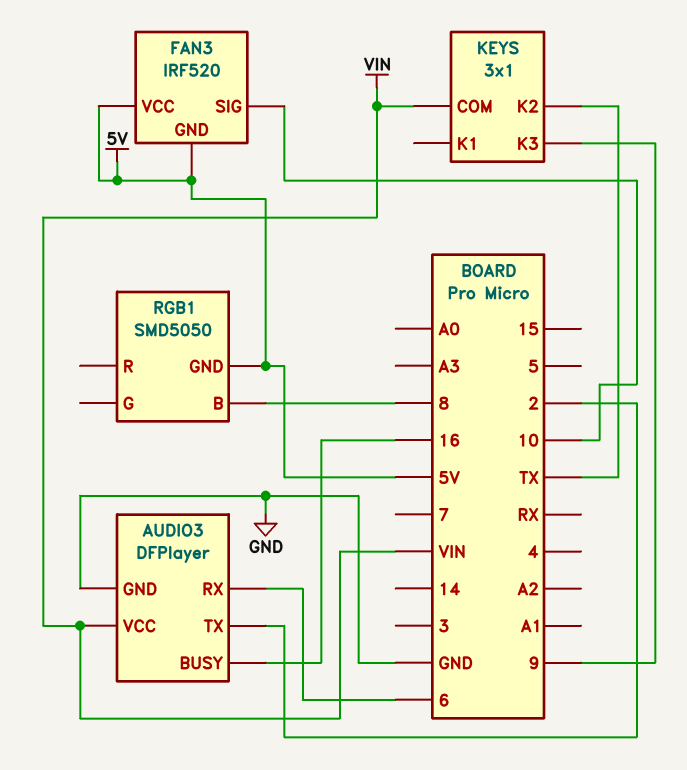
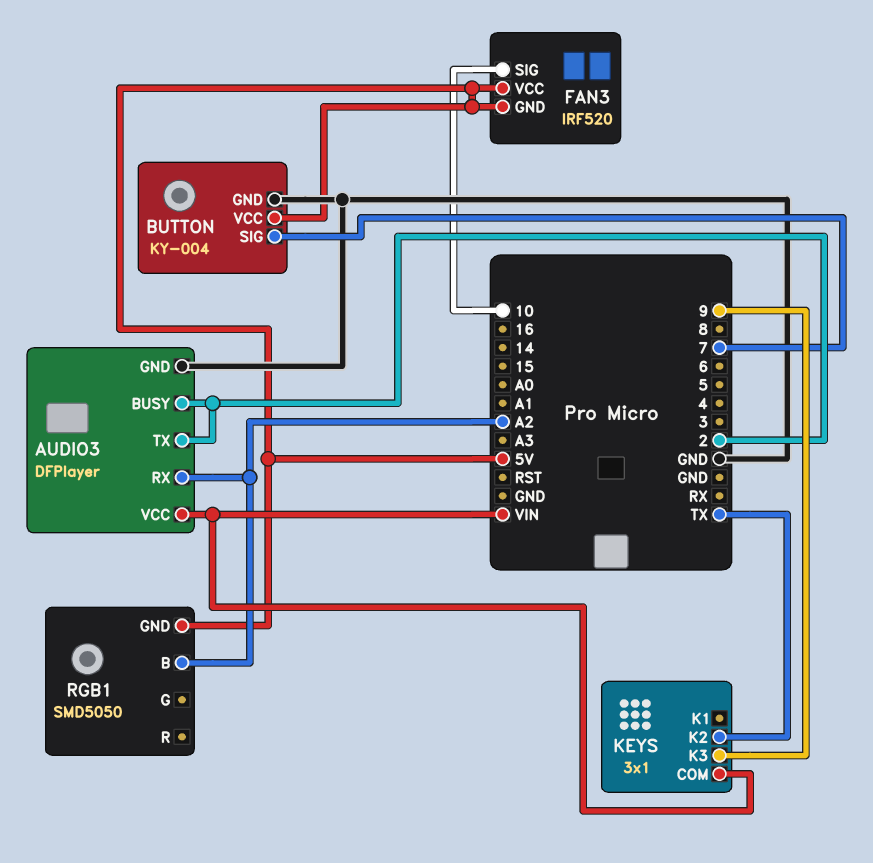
AUDIO3 pin BUSY: 16 -> 2
AUDIO3 pin RX: 6 -> A2
BUTTON: none -> KY-004
BUTTON pin GND: none -> GND
BUTTON pin SIG: none -> 7
BUTTON pin VCC: none -> 5V
RGB1 pin B: 8 -> A2

